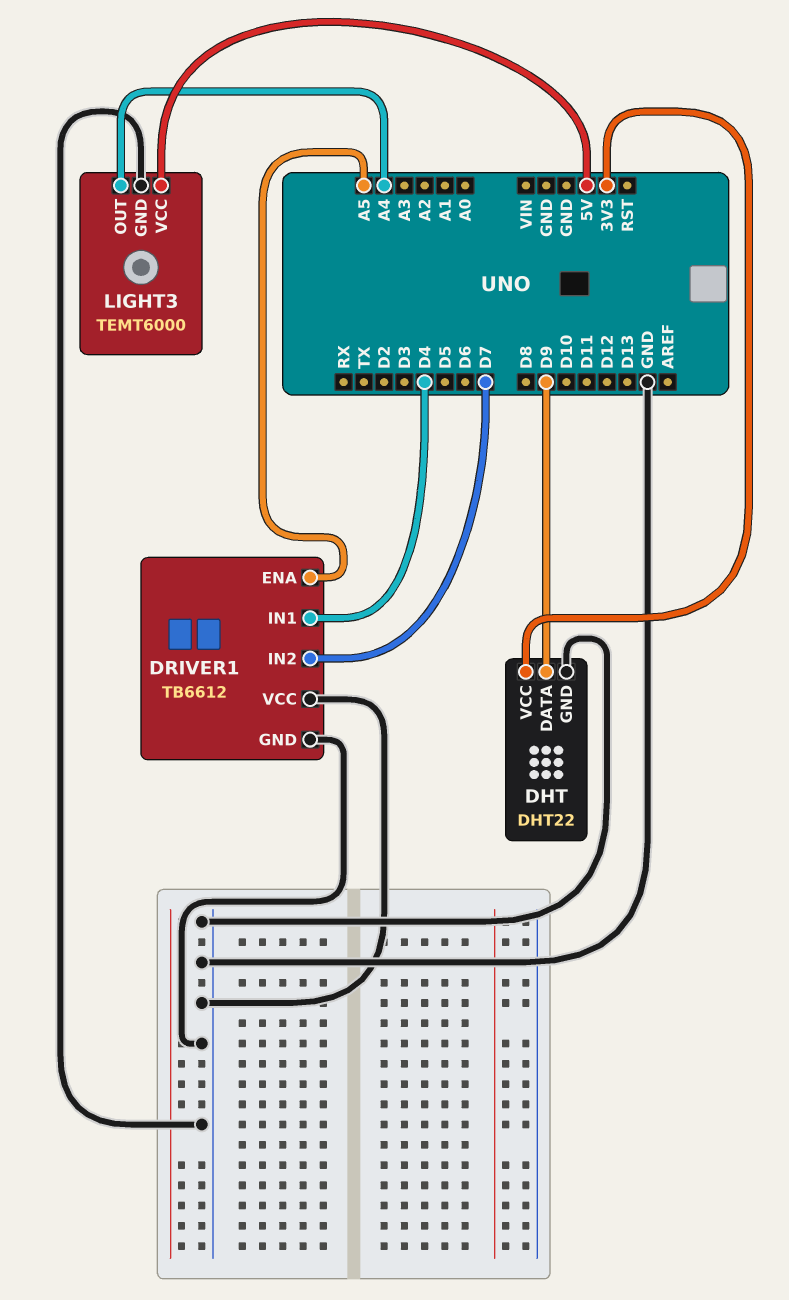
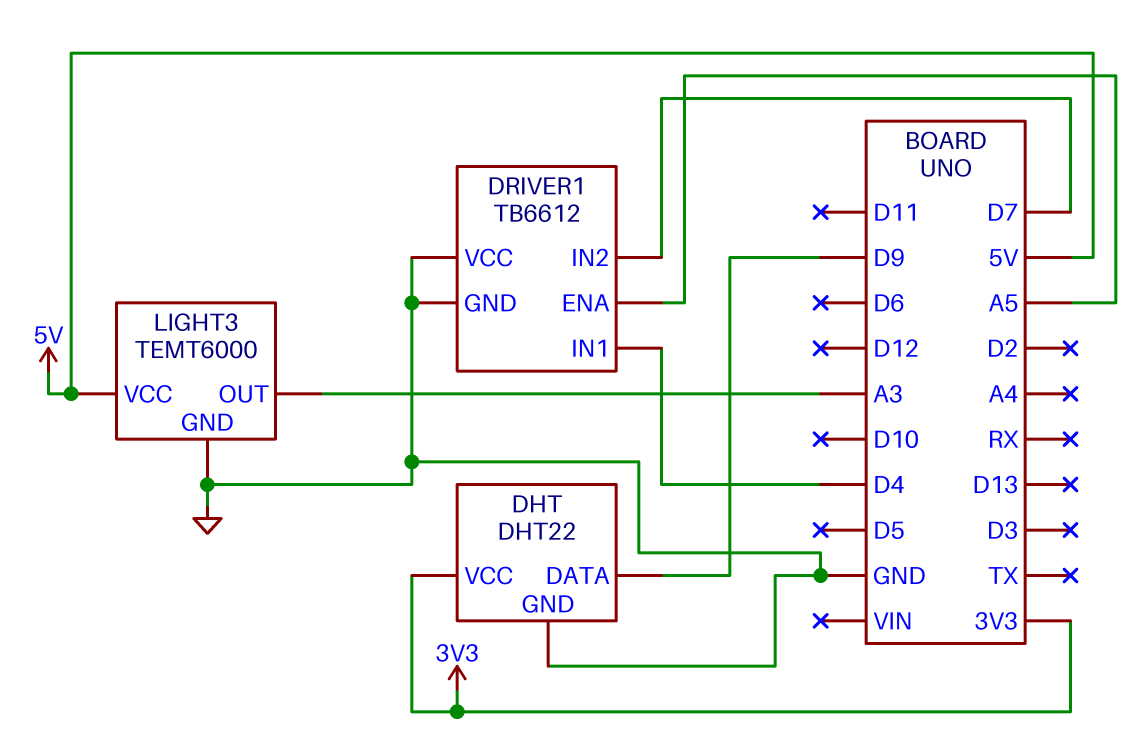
LIGHT3 pin OUT: A4 -> A3

